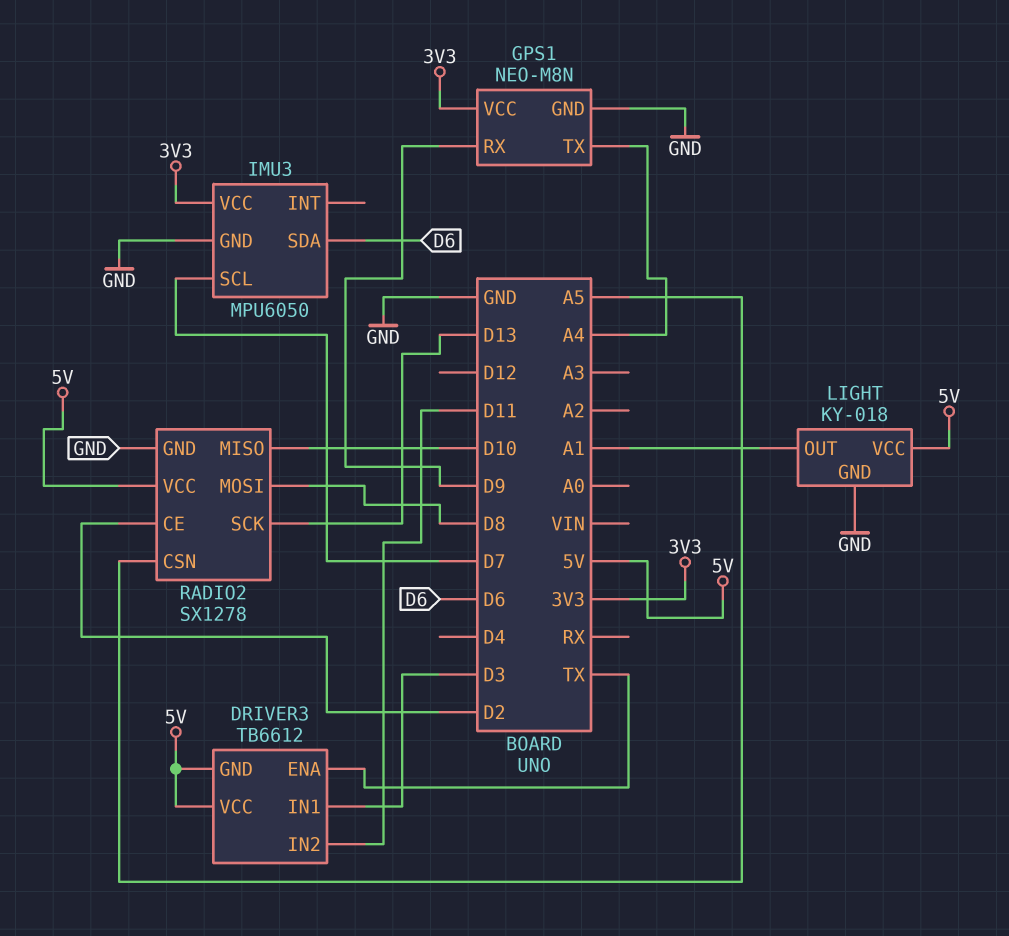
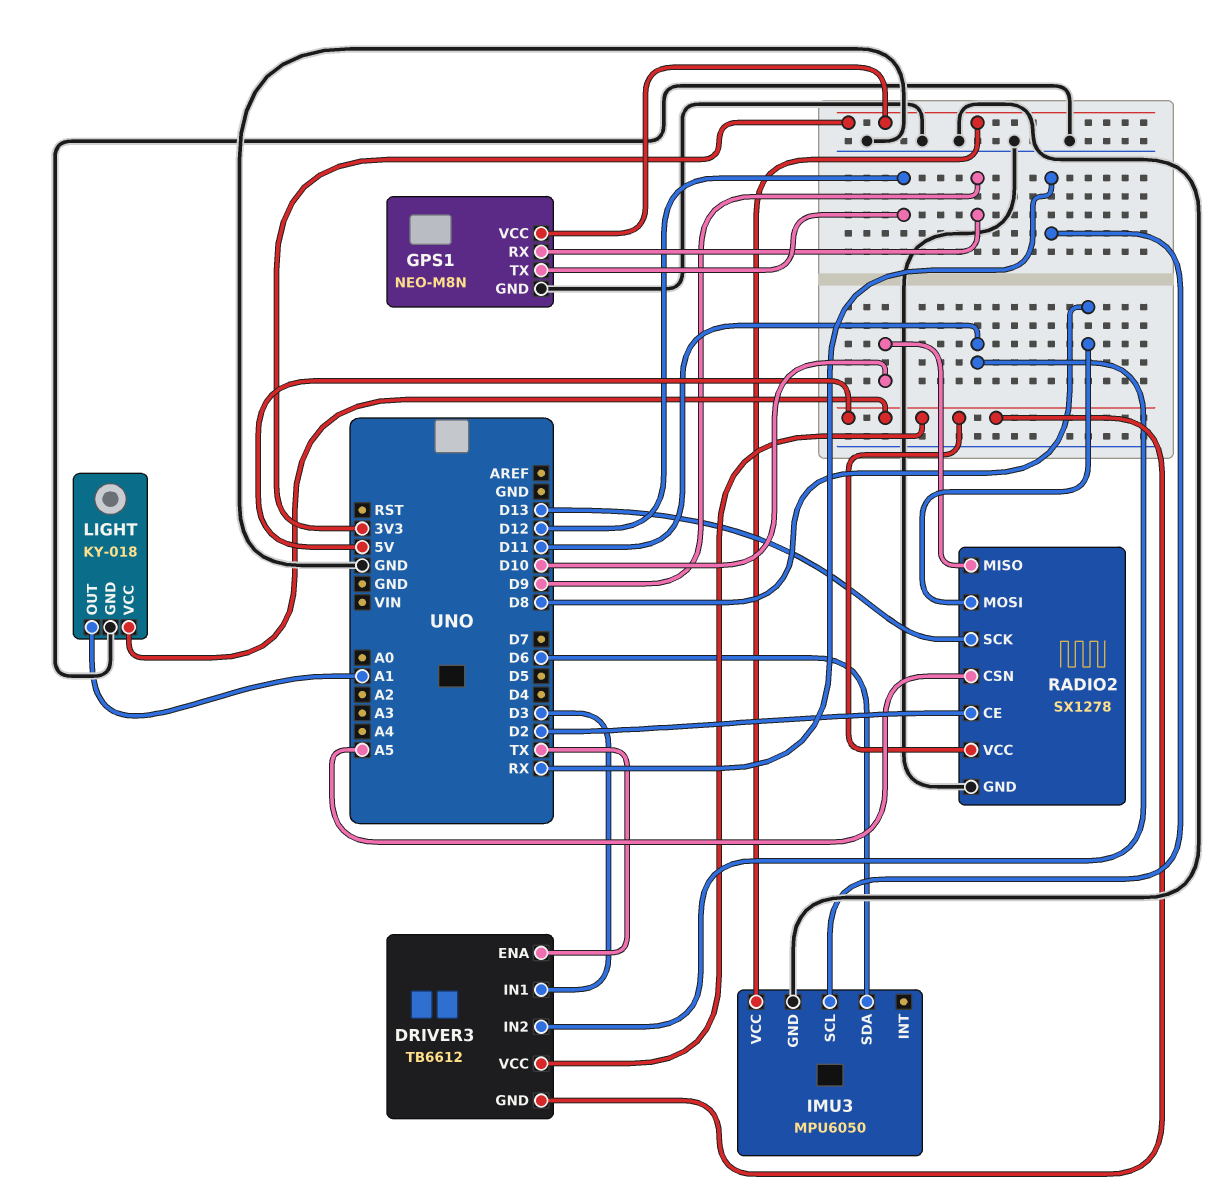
GPS1 pin TX: A4 -> D12
IMU3 pin SCL: D7 -> RX

